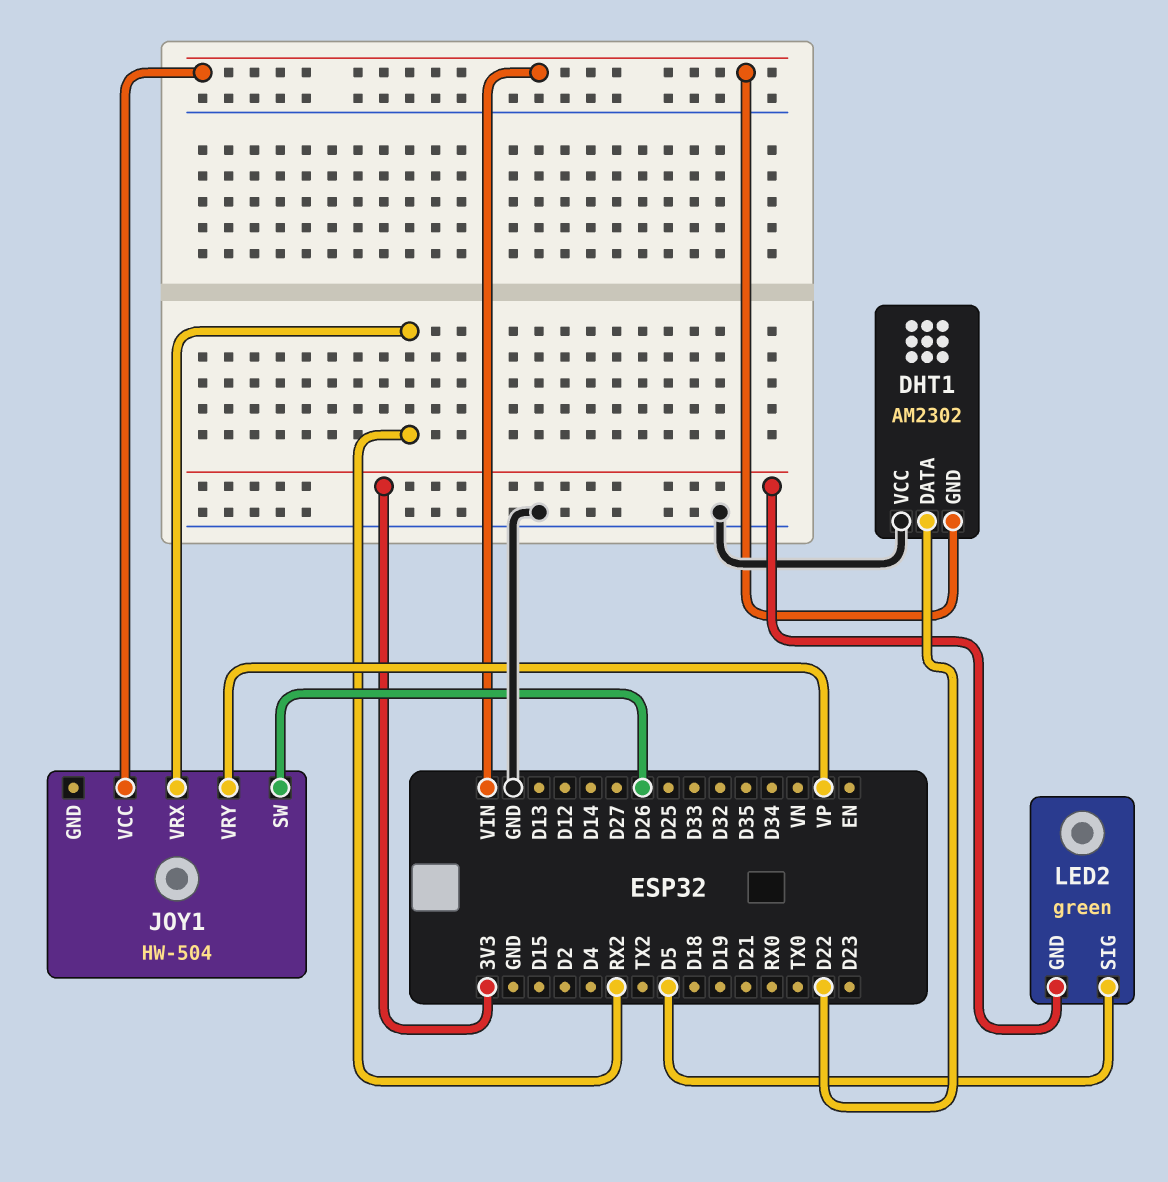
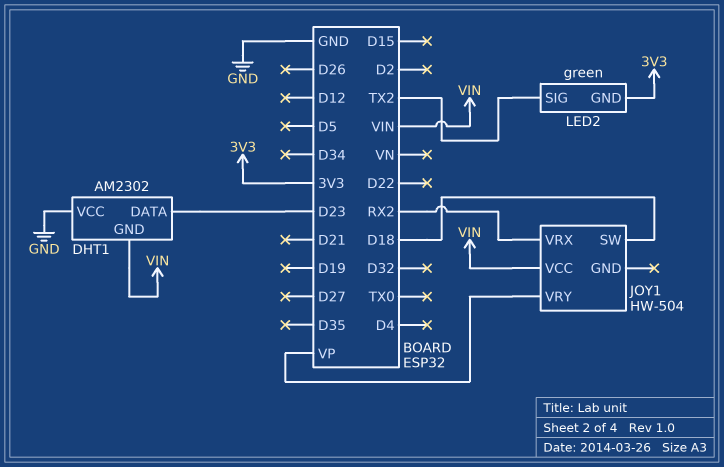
DHT1 pin DATA: D22 -> D23
JOY1 pin SW: D26 -> D18
LED2 pin SIG: D5 -> TX2

